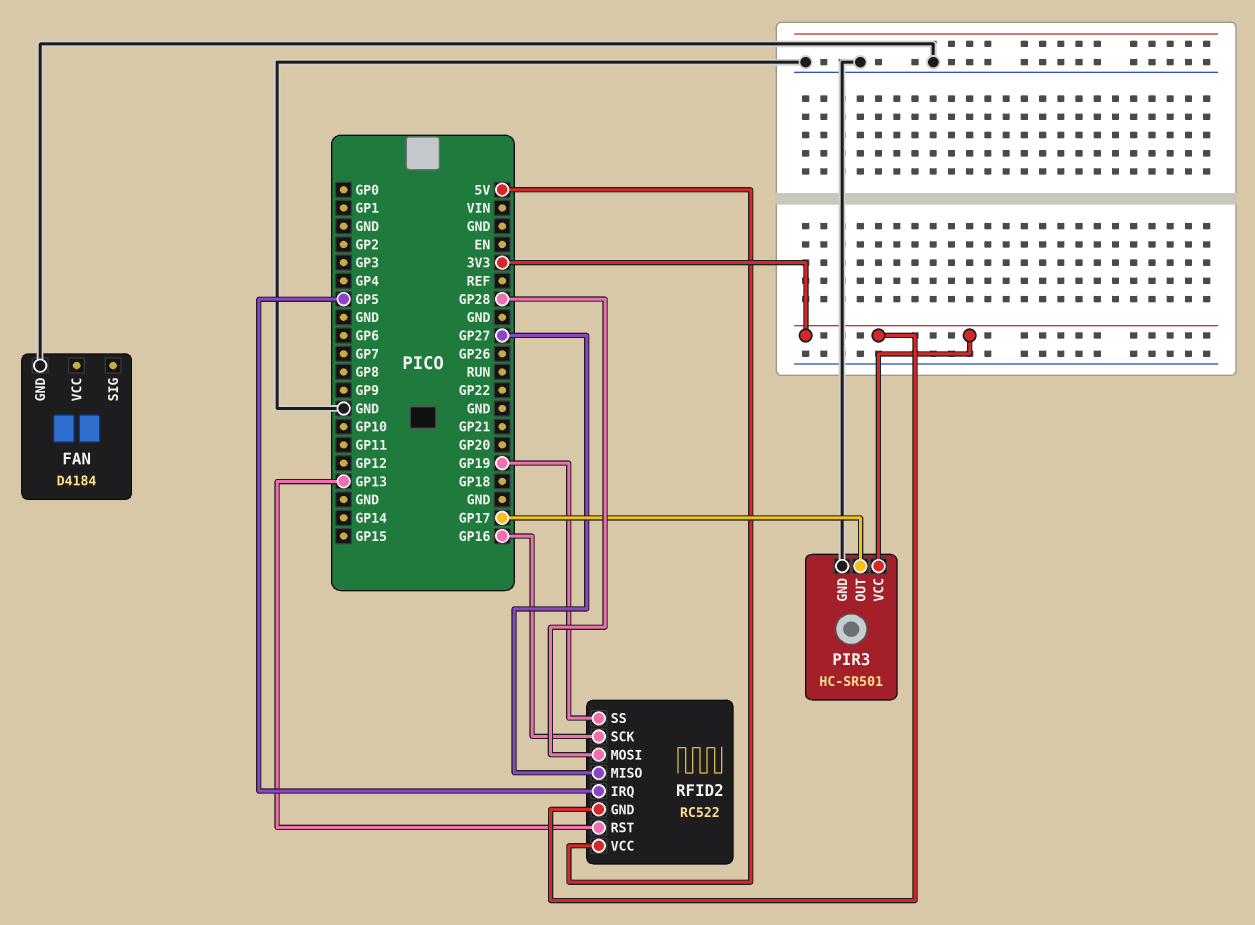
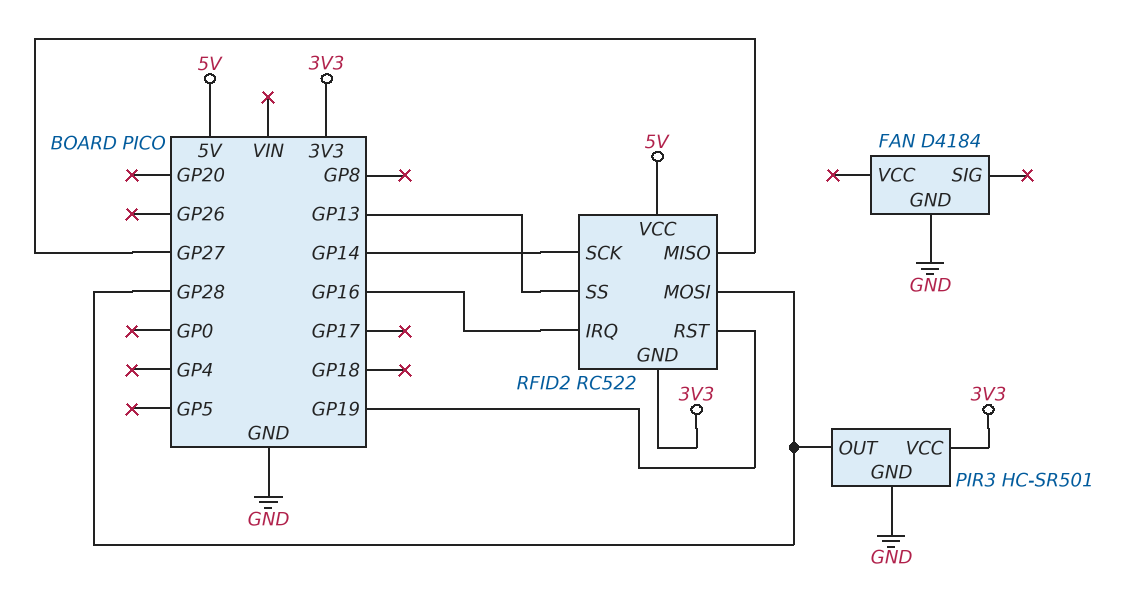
PIR3 pin OUT: GP17 -> GP28
RFID2 pin IRQ: GP5 -> GP16
RFID2 pin RST: GP13 -> GP19
RFID2 pin SCK: GP16 -> GP14
RFID2 pin SS: GP19 -> GP13

